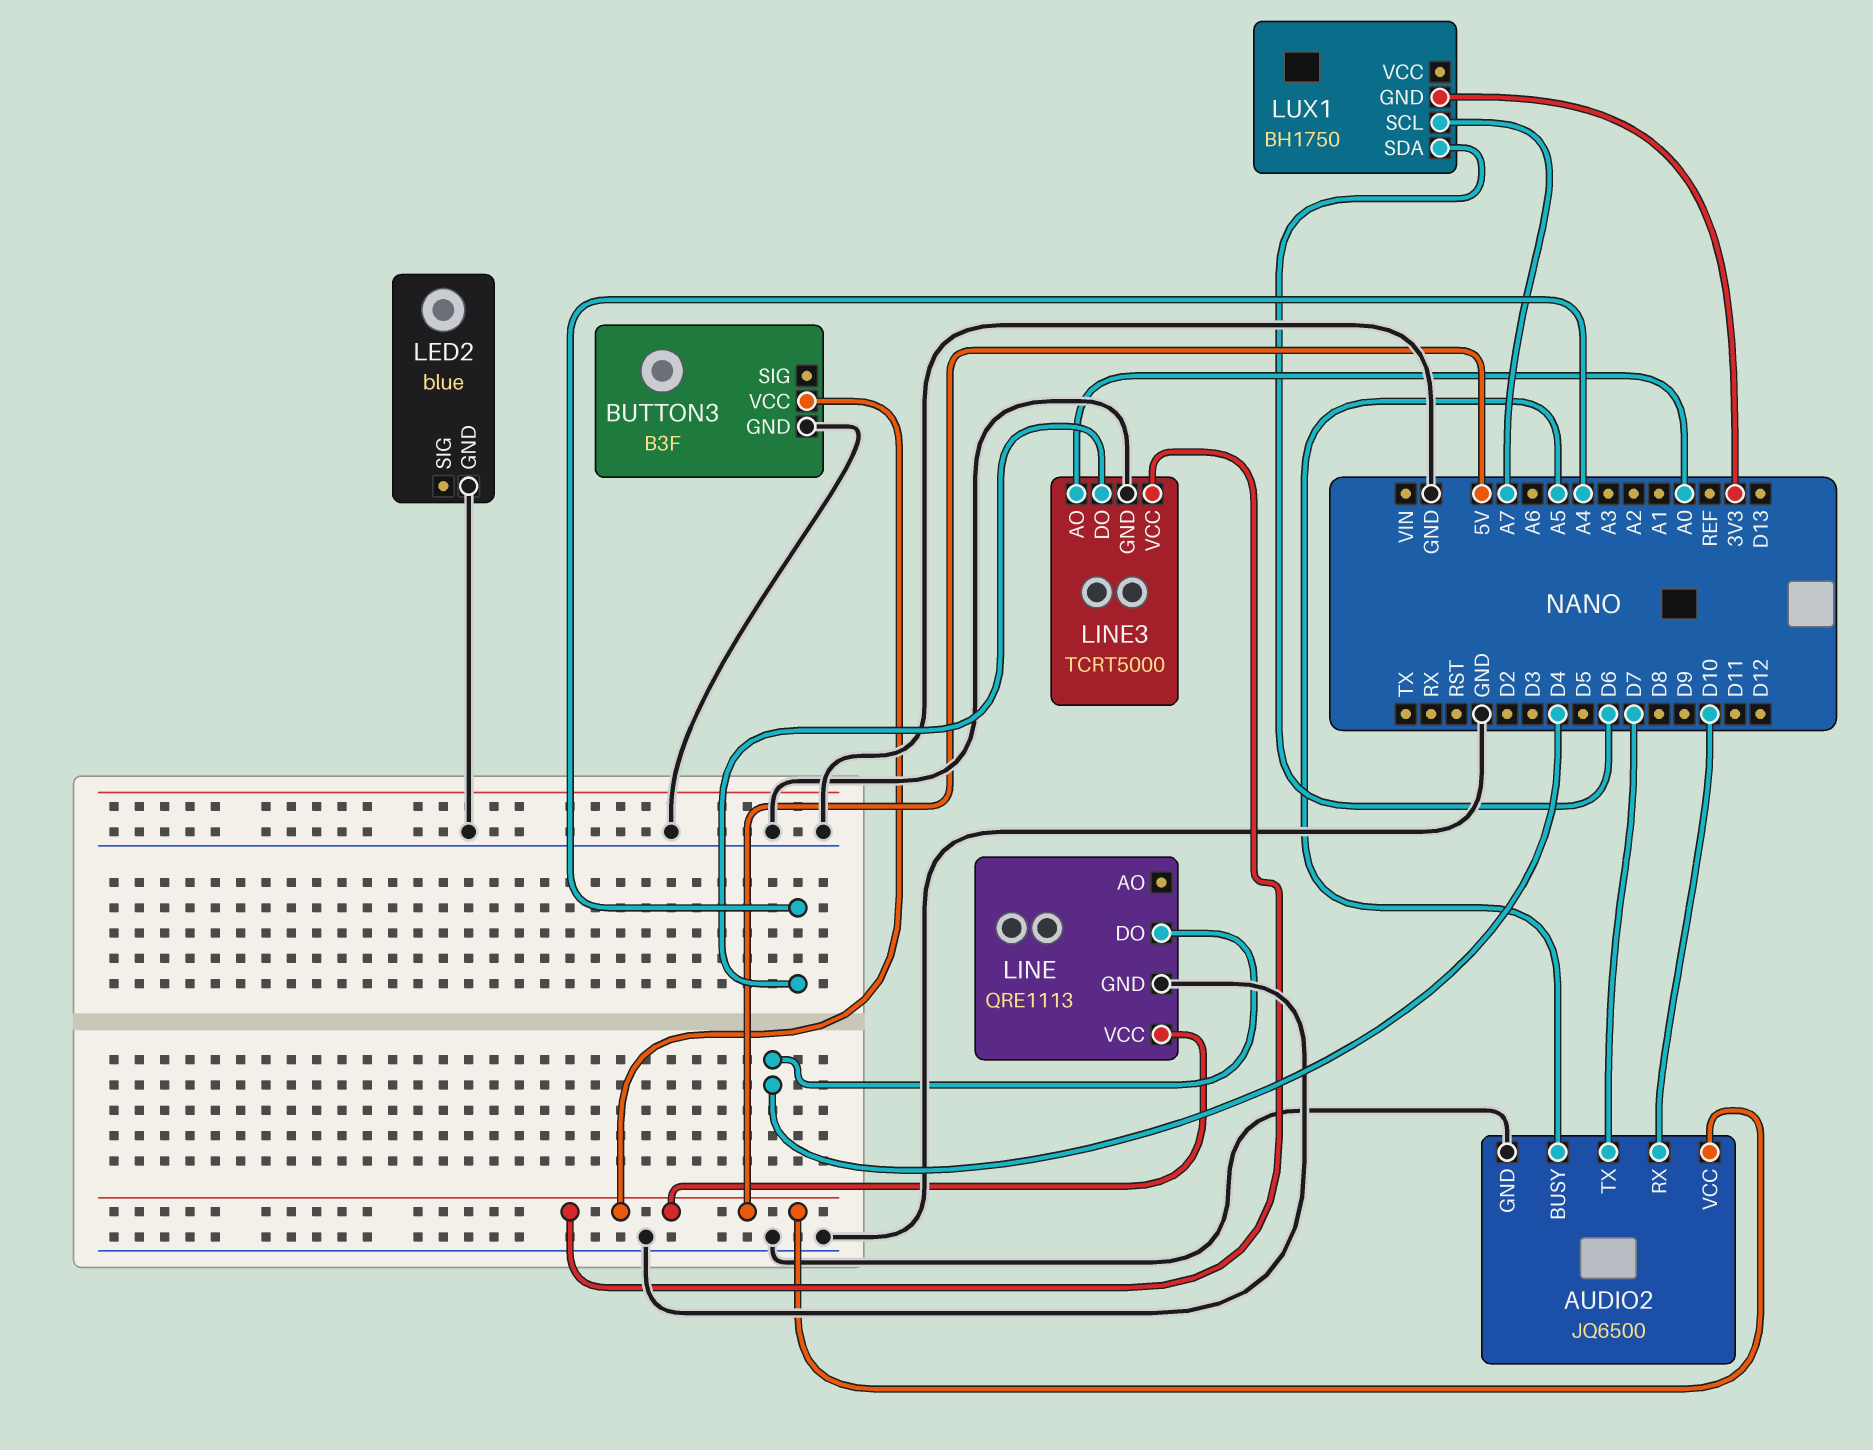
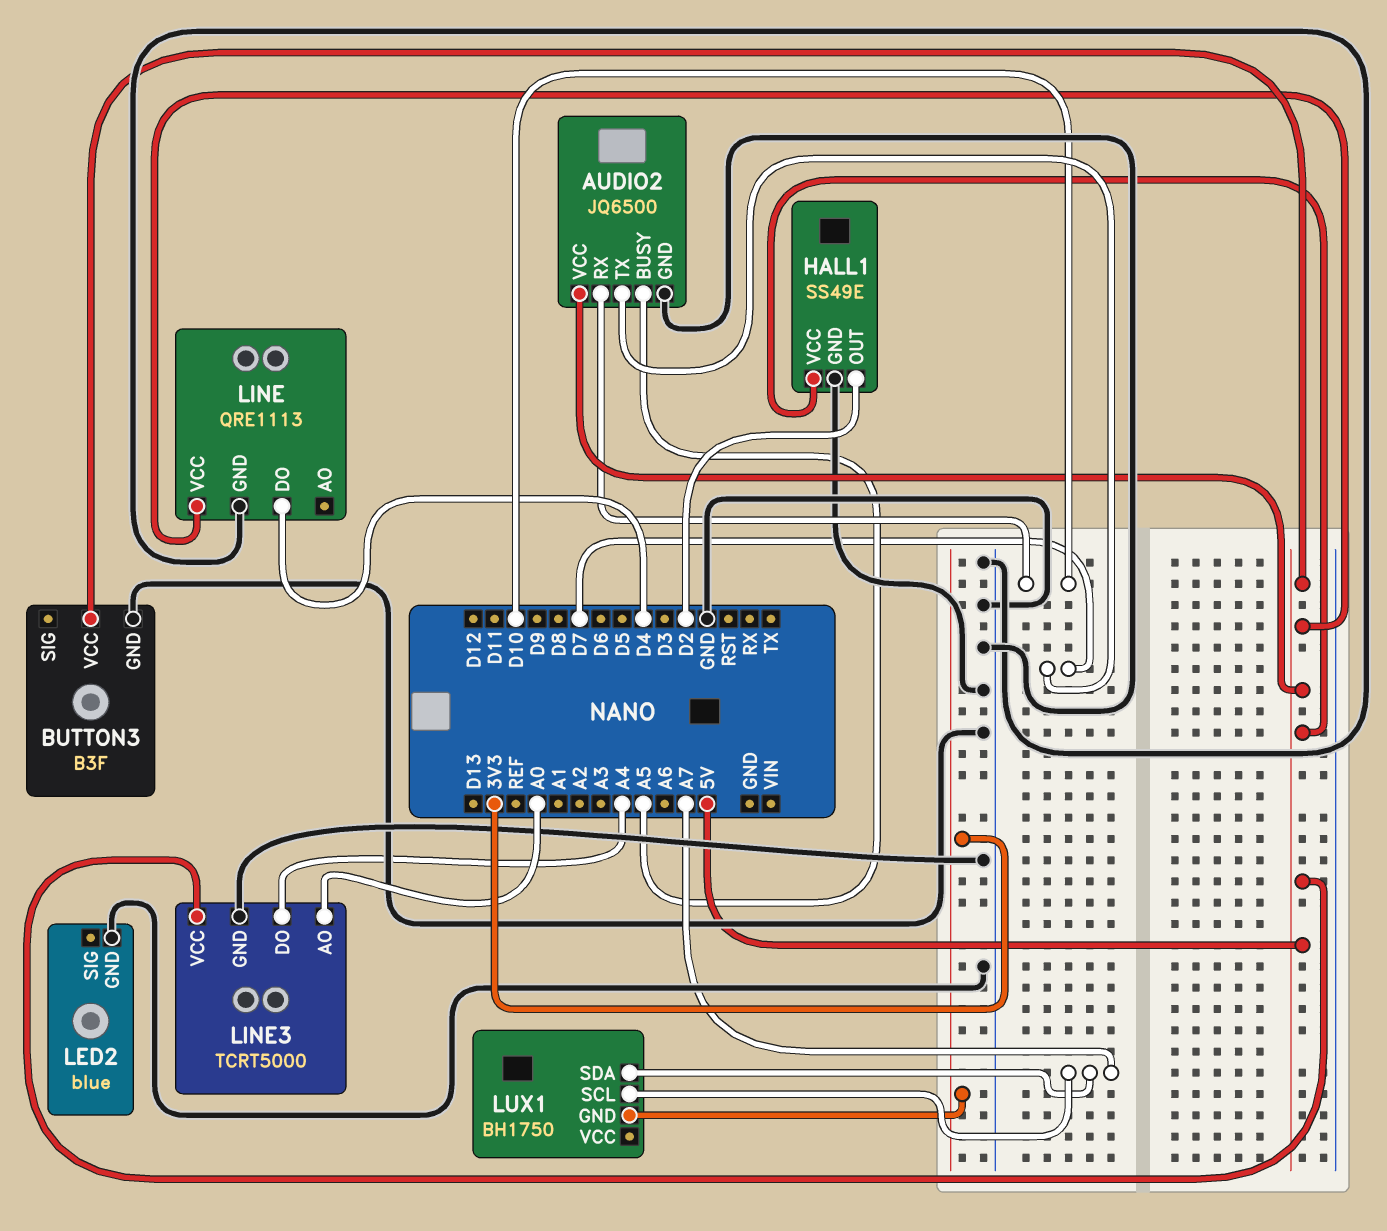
HALL1: none -> SS49E
HALL1 pin GND: none -> GND
HALL1 pin OUT: none -> D2
HALL1 pin VCC: none -> 5V
LUX1 pin SDA: D6 -> A7

